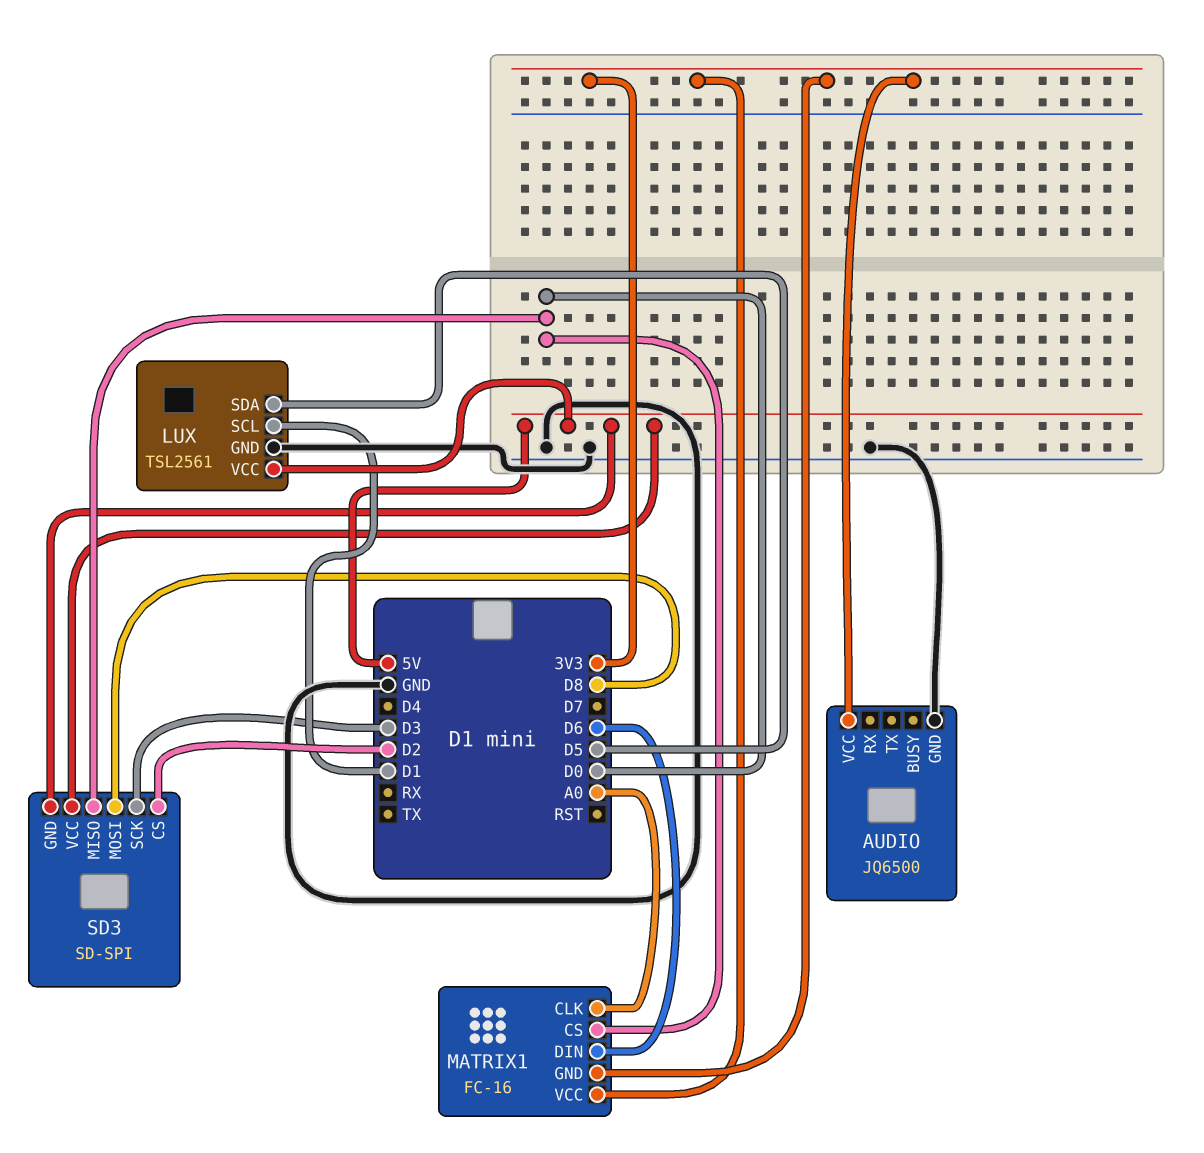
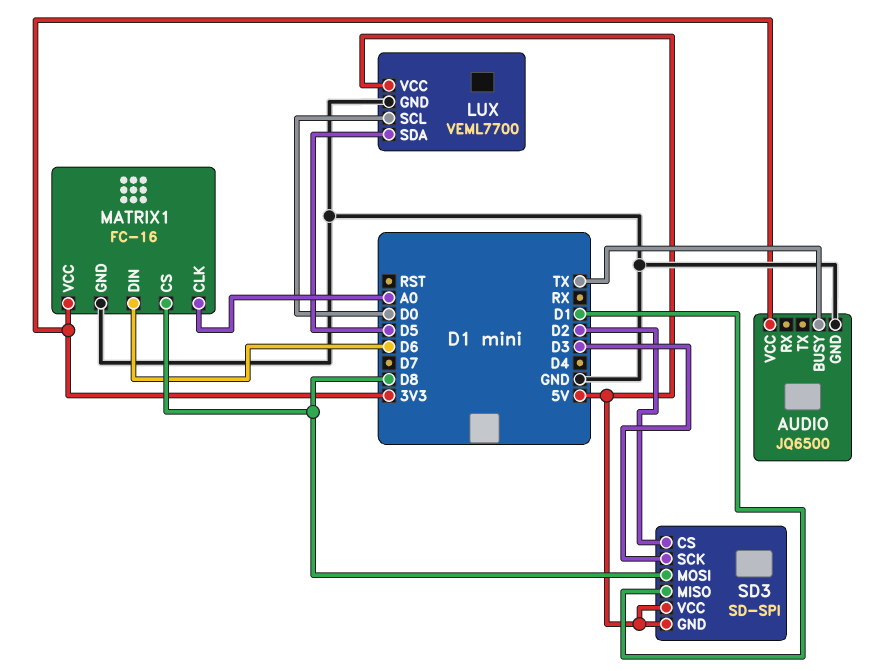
AUDIO pin BUSY: none -> TX
LUX: TSL2561 -> VEML7700
LUX pin SCL: D1 -> D0
MATRIX1 pin CS: D0 -> D8
MATRIX1 pin GND: 3V3 -> GND
SD3 pin MISO: D0 -> D1

